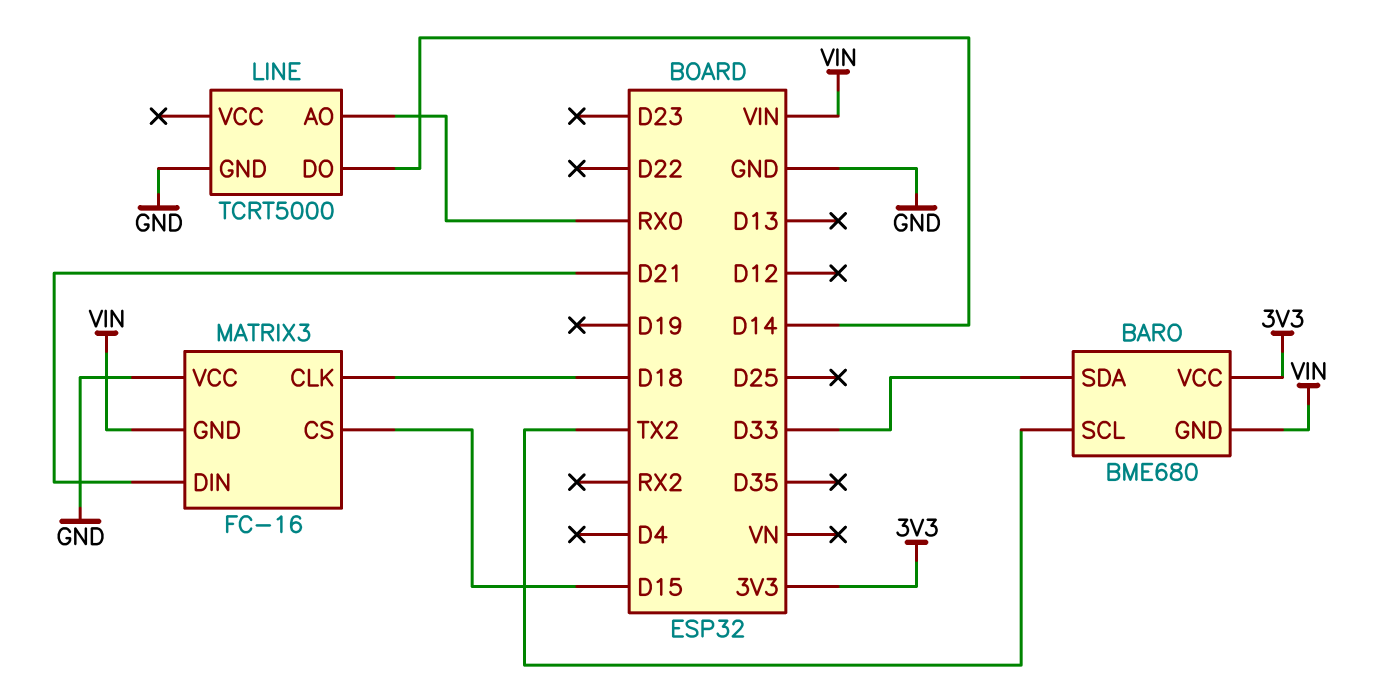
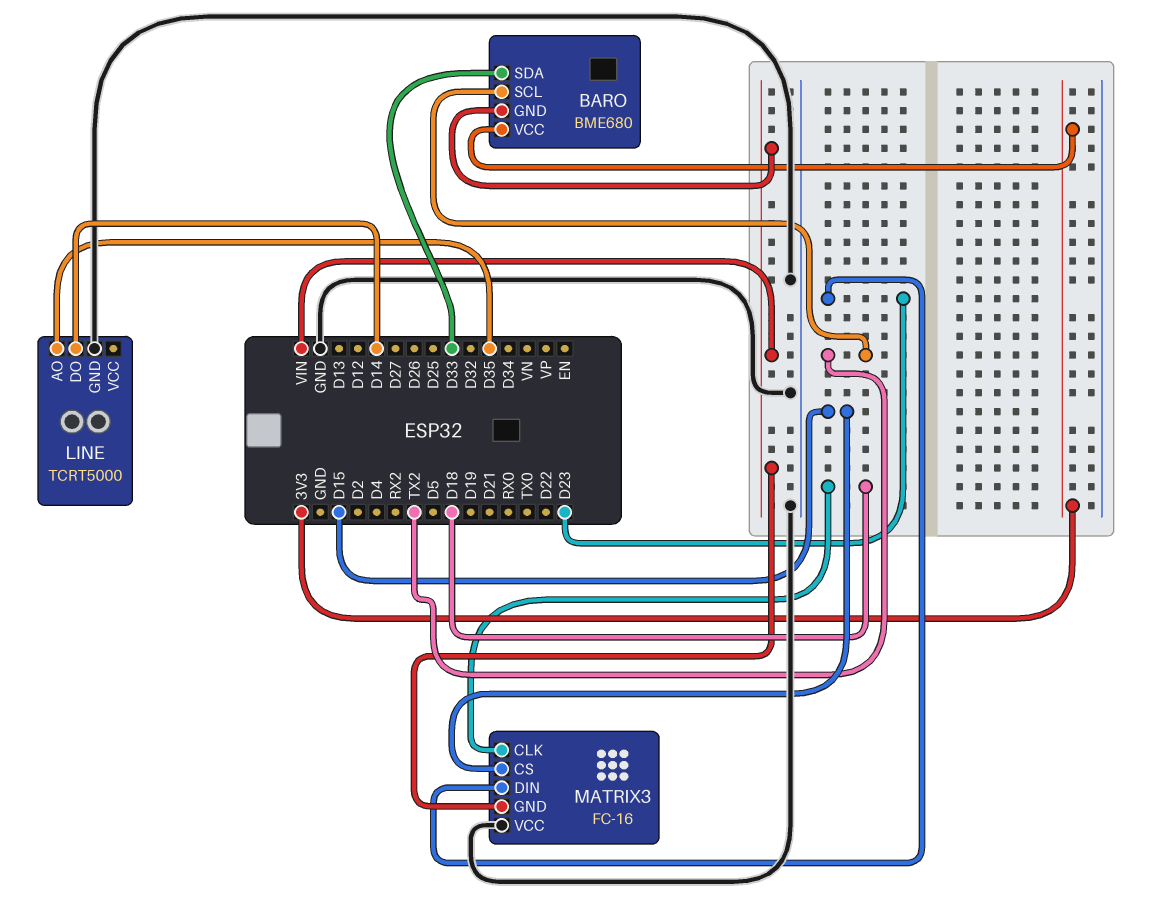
LINE pin AO: RX0 -> D35
MATRIX3 pin DIN: D21 -> D23

